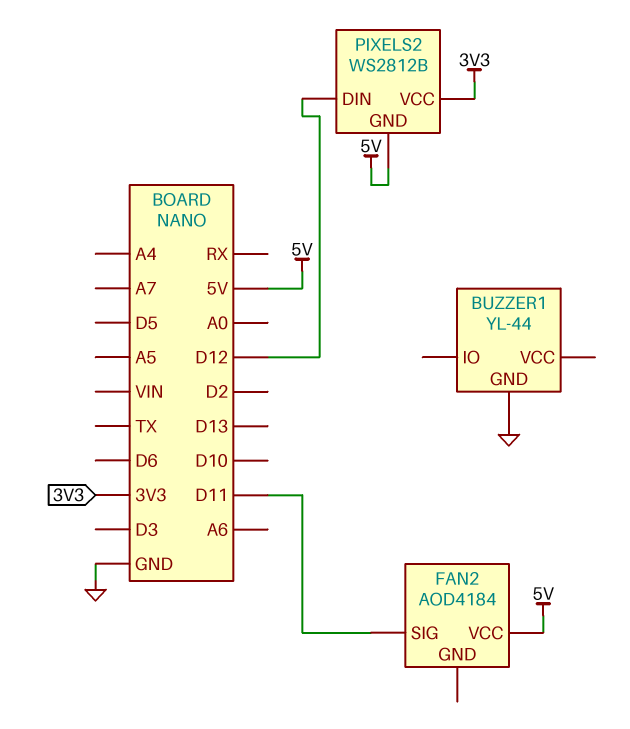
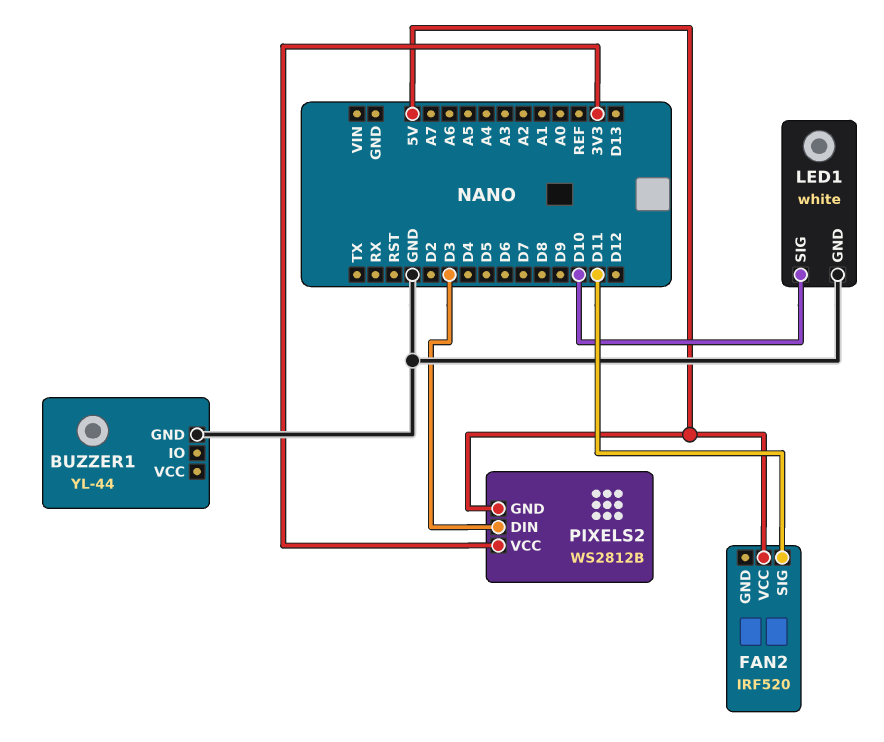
FAN2: AOD4184 -> IRF520
LED1: none -> white
LED1 pin GND: none -> GND
LED1 pin SIG: none -> D10
PIXELS2 pin DIN: D12 -> D3

